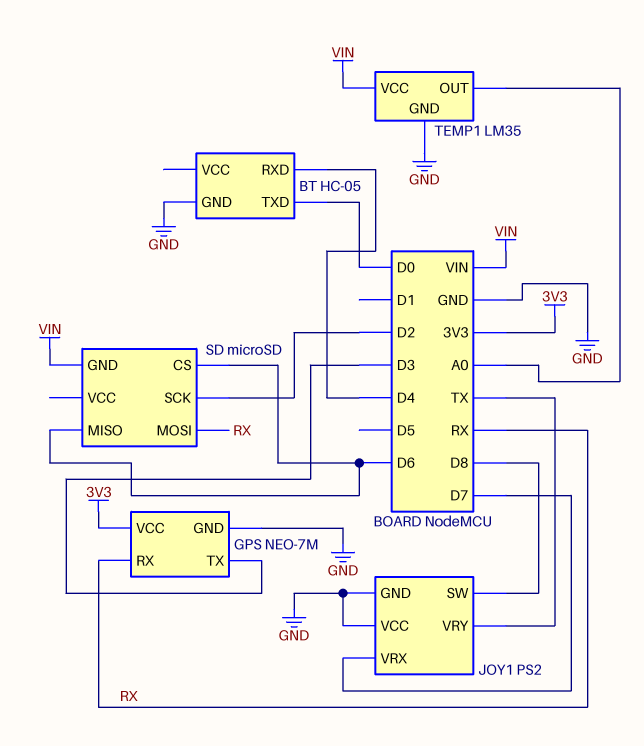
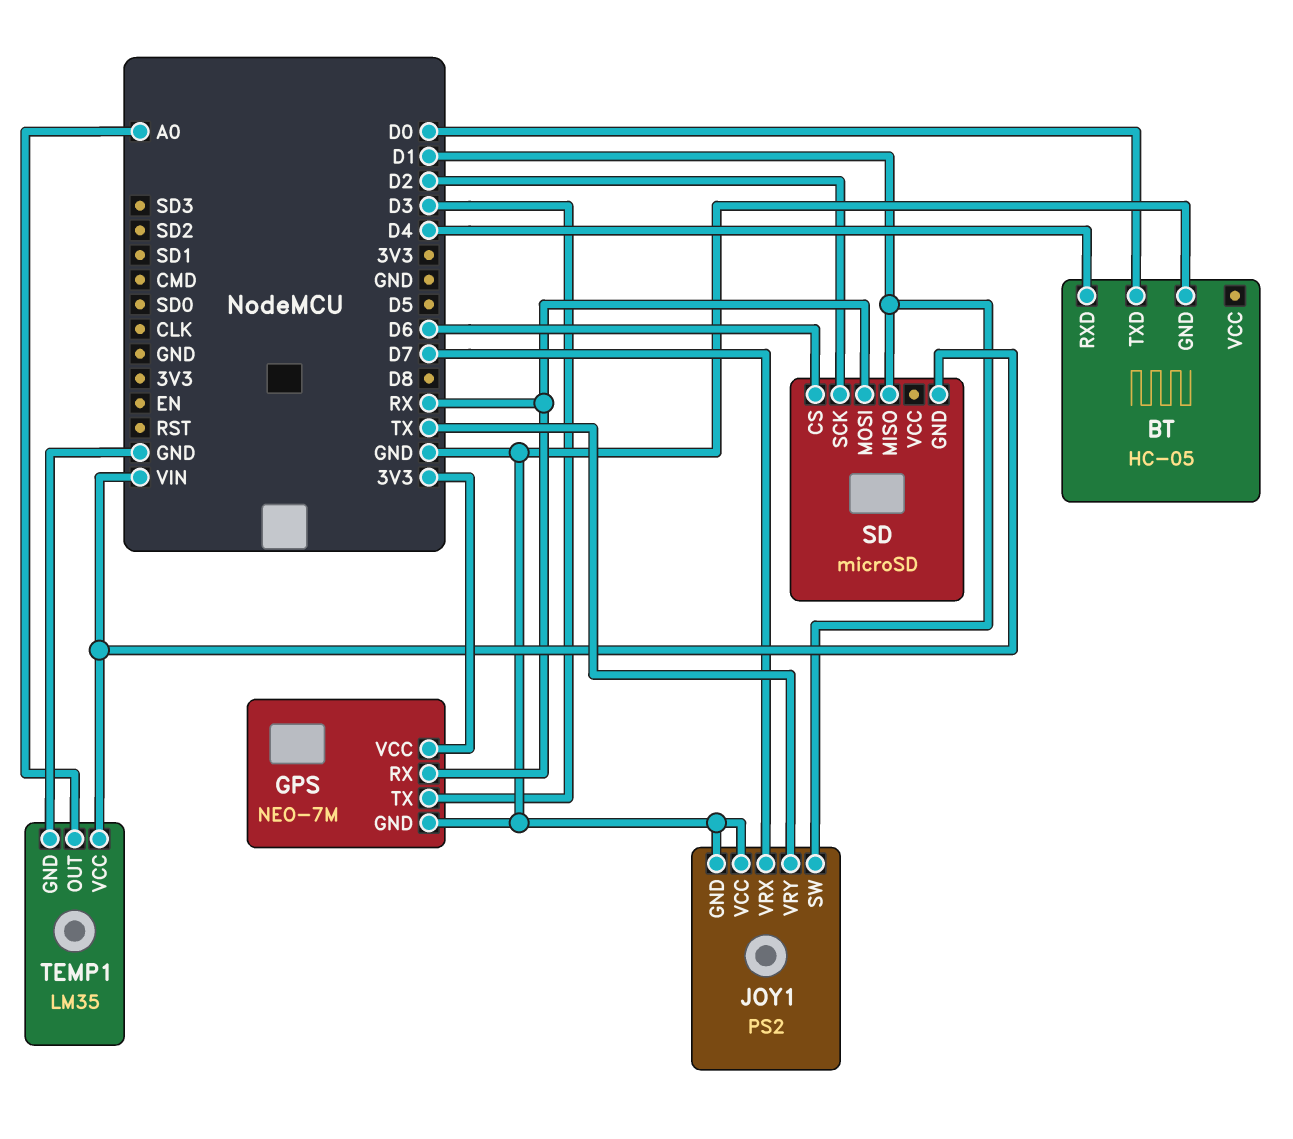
JOY1 pin SW: D8 -> D1
SD pin MISO: D6 -> D1

